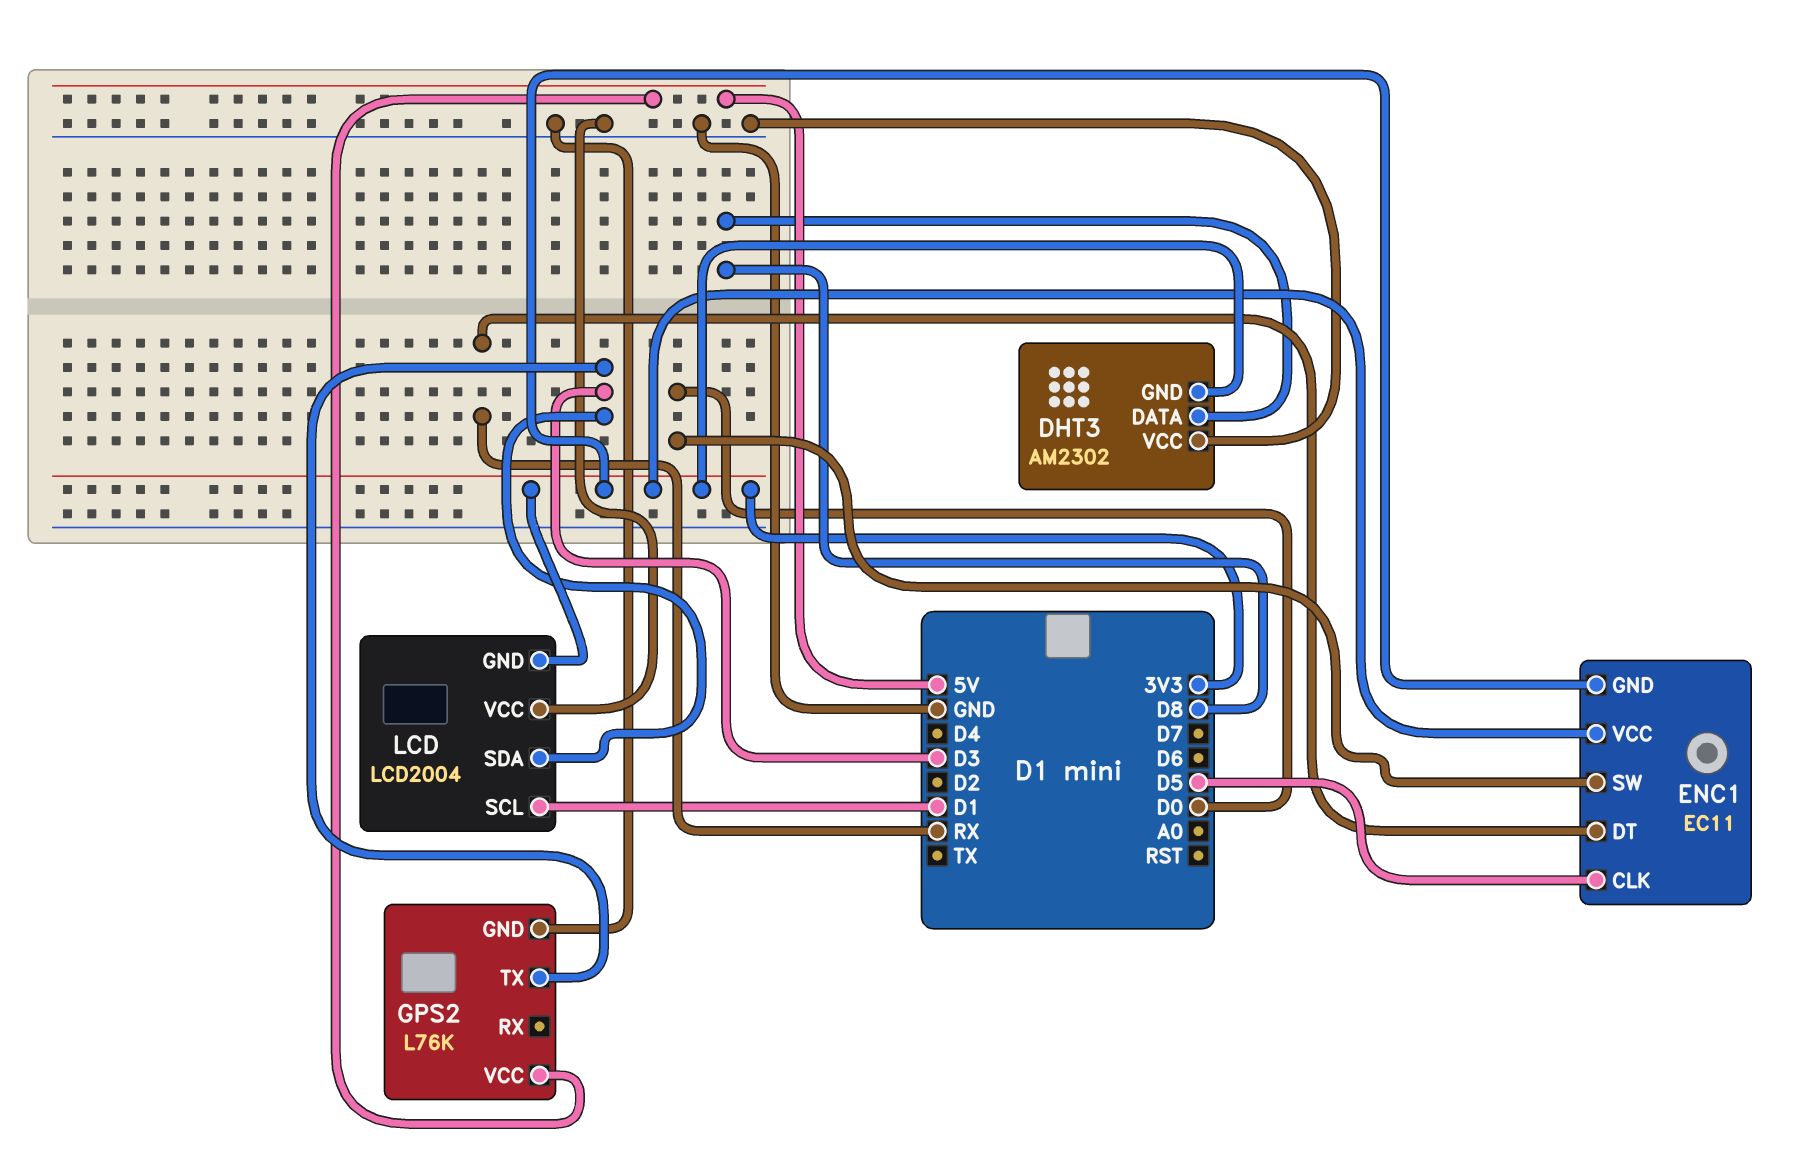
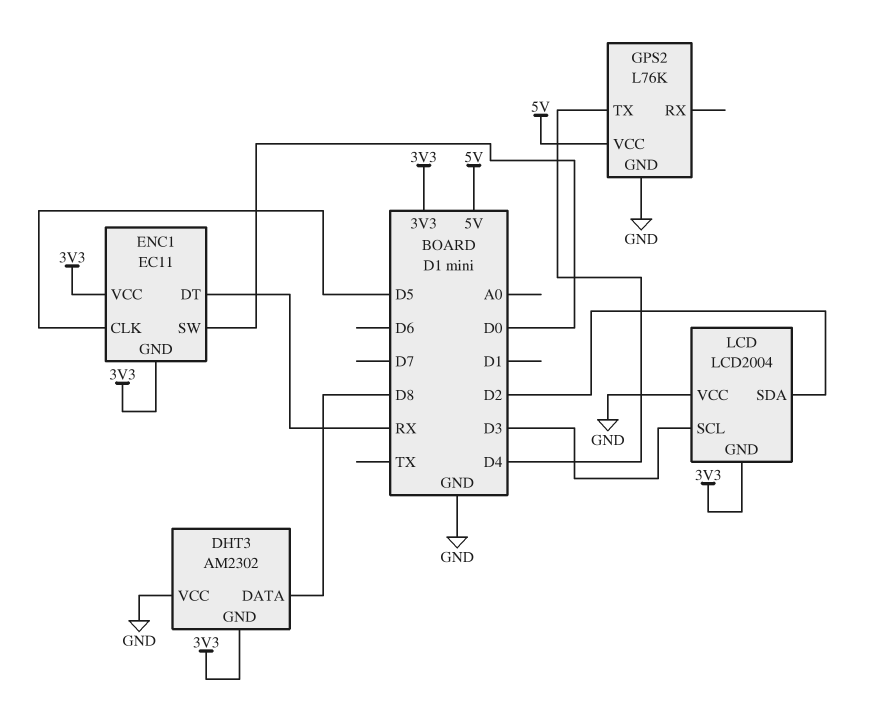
GPS2 pin TX: D3 -> D4
LCD pin SCL: D1 -> D3
LCD pin SDA: D3 -> D2

